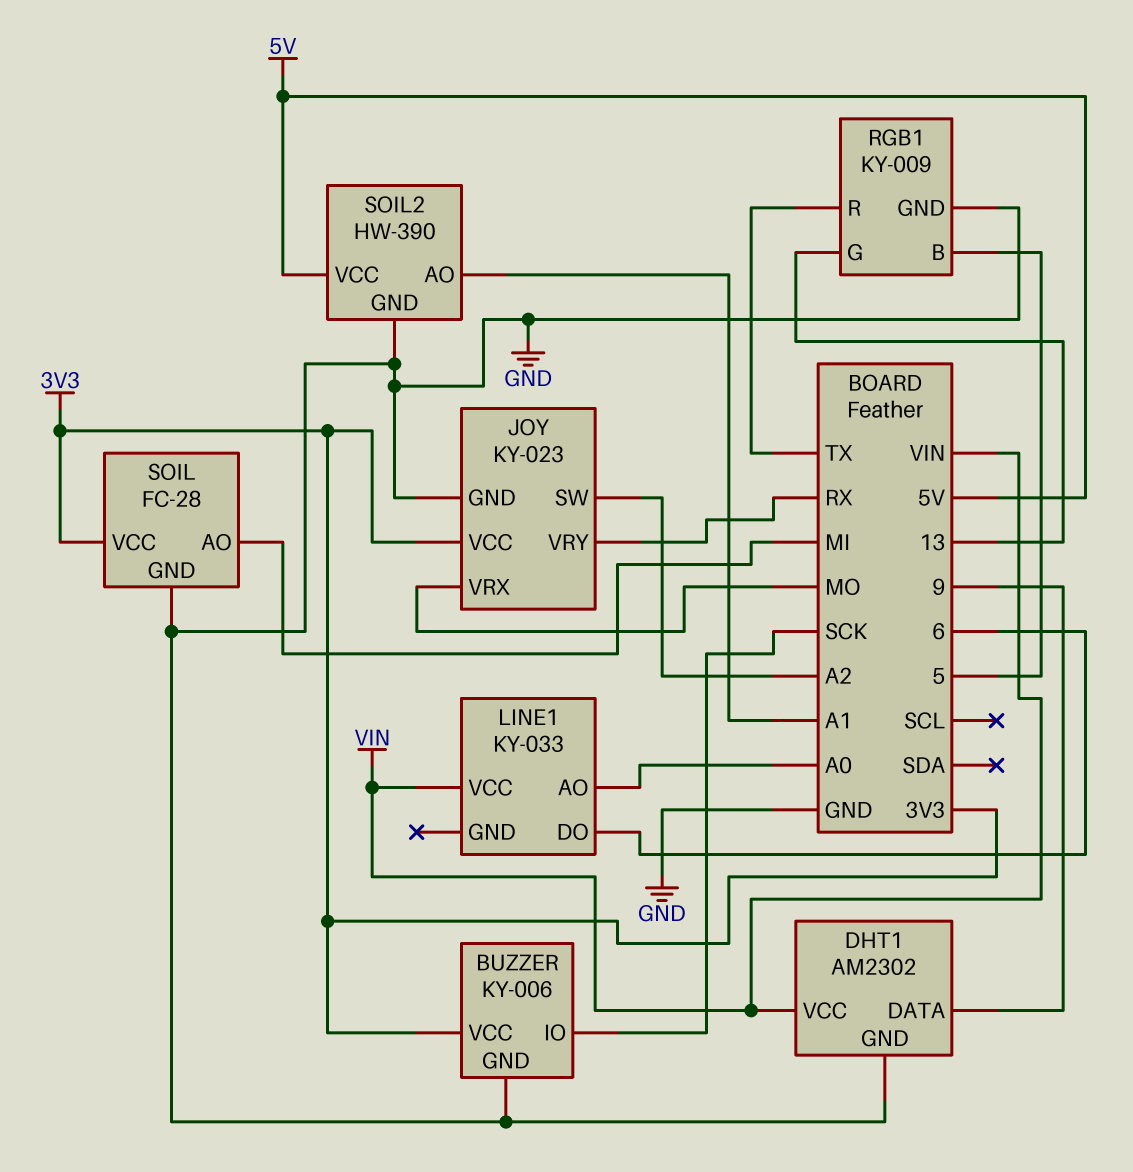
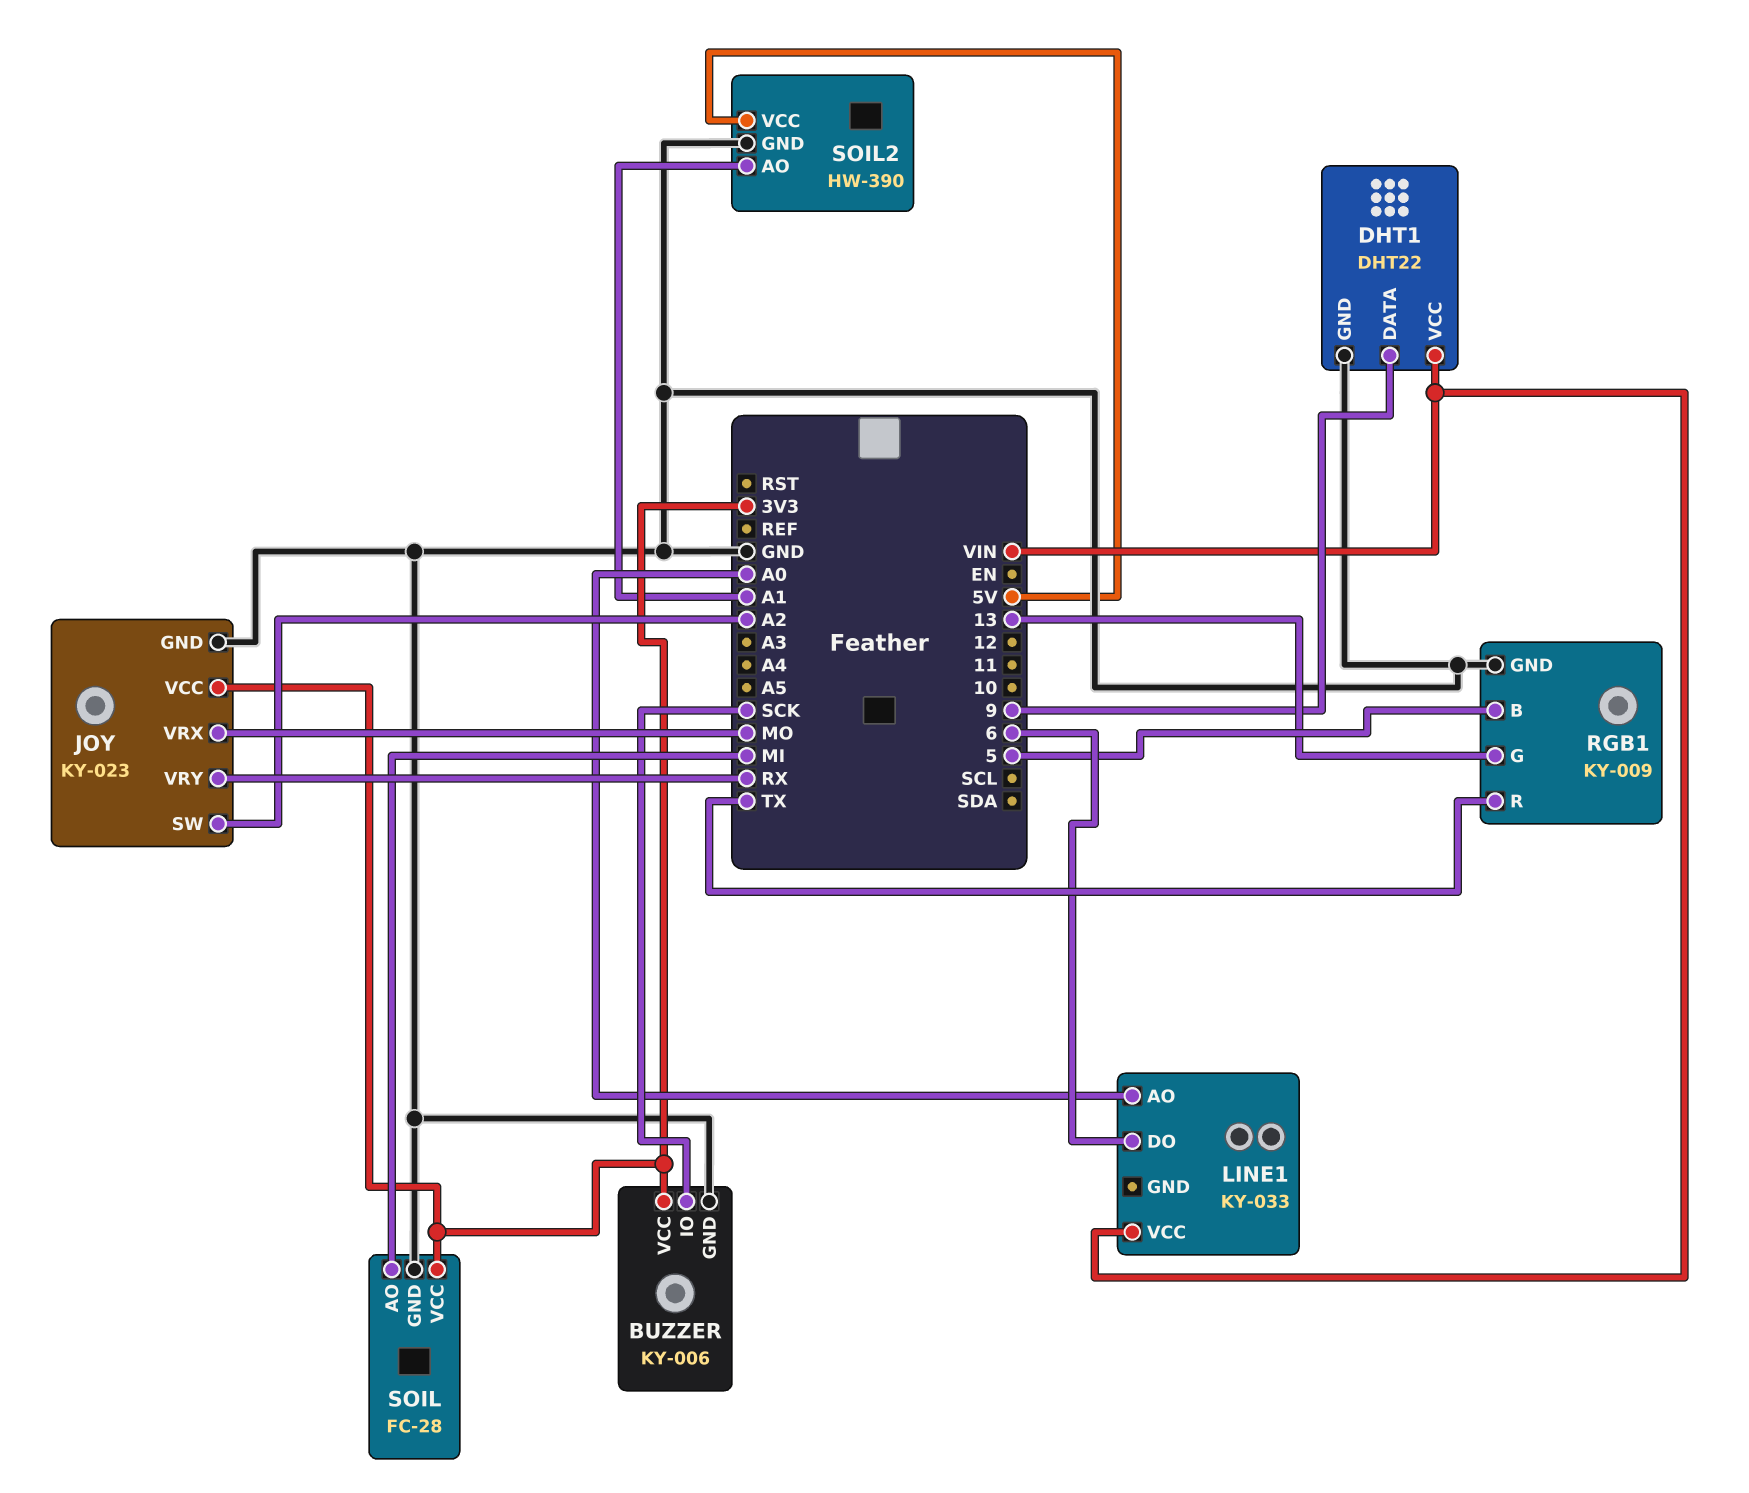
DHT1: AM2302 -> DHT22

